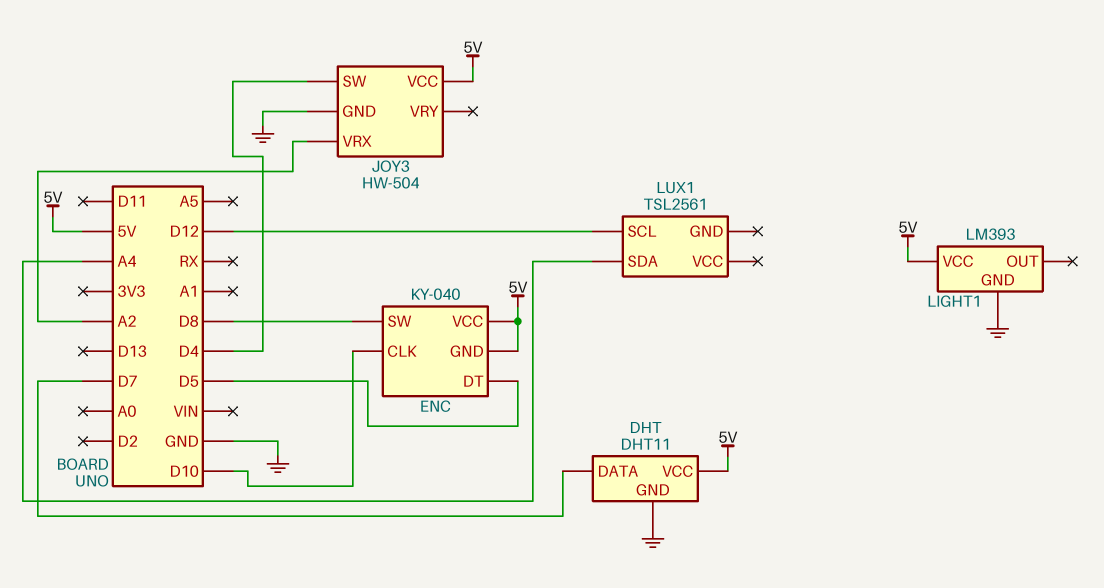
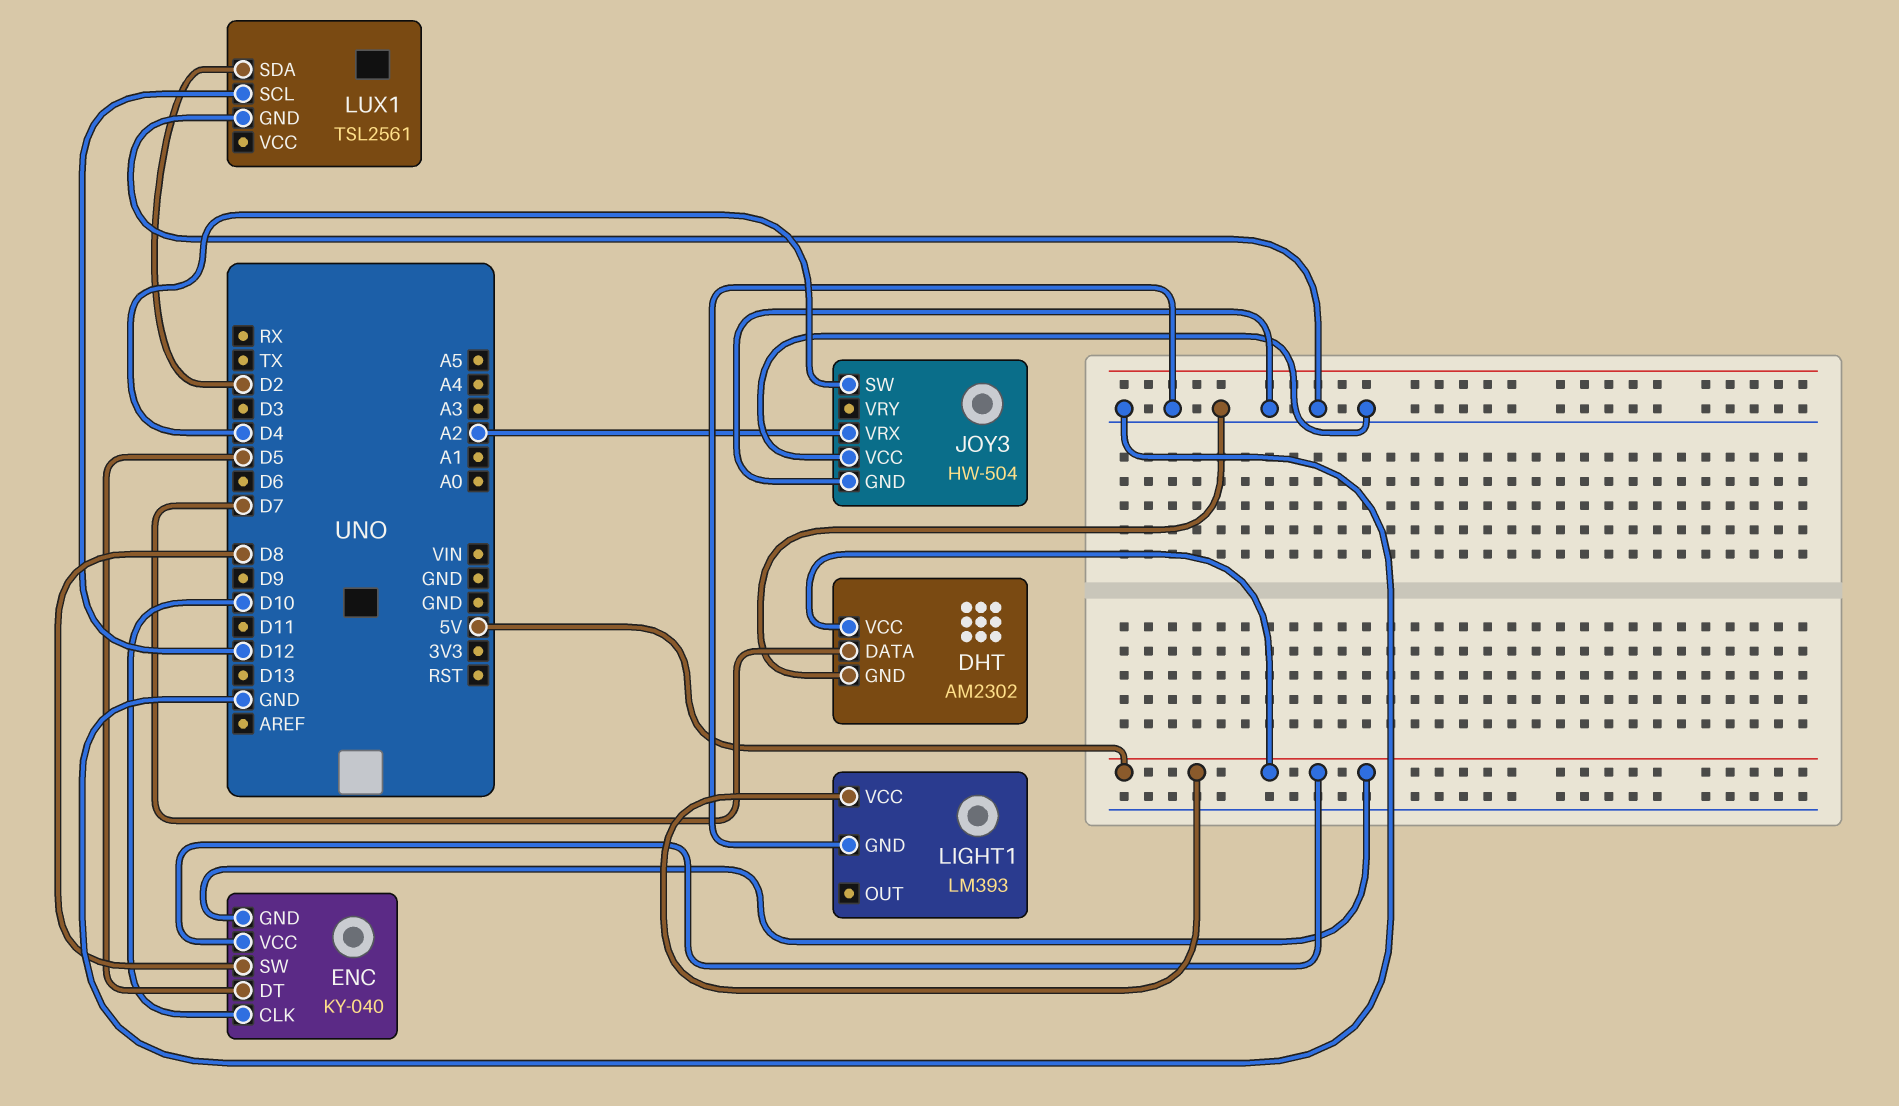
DHT: DHT11 -> AM2302
JOY3 pin VCC: 5V -> GND
LUX1 pin GND: none -> GND
LUX1 pin SDA: A4 -> D2

